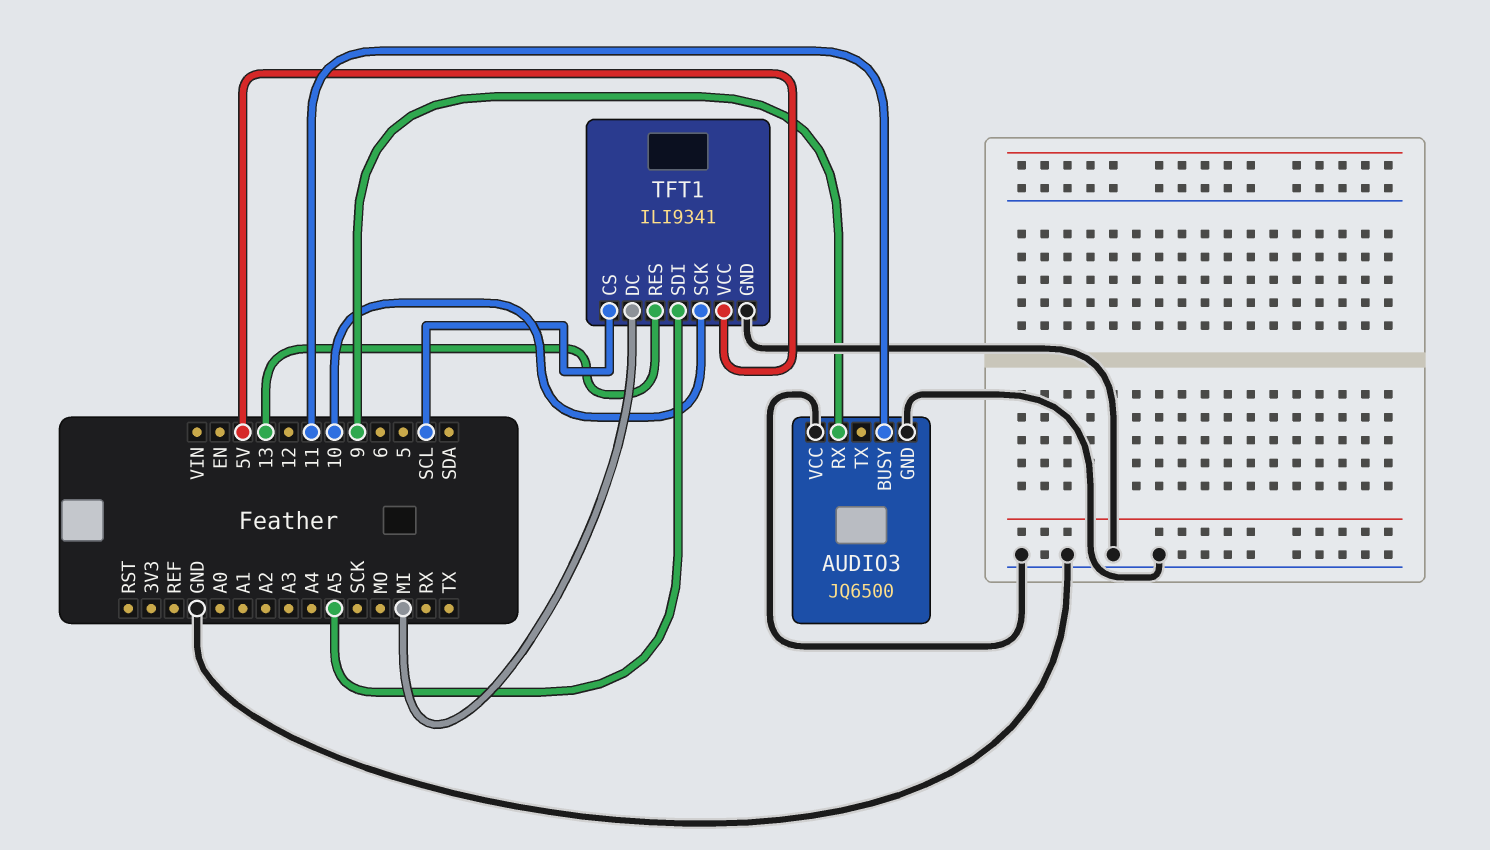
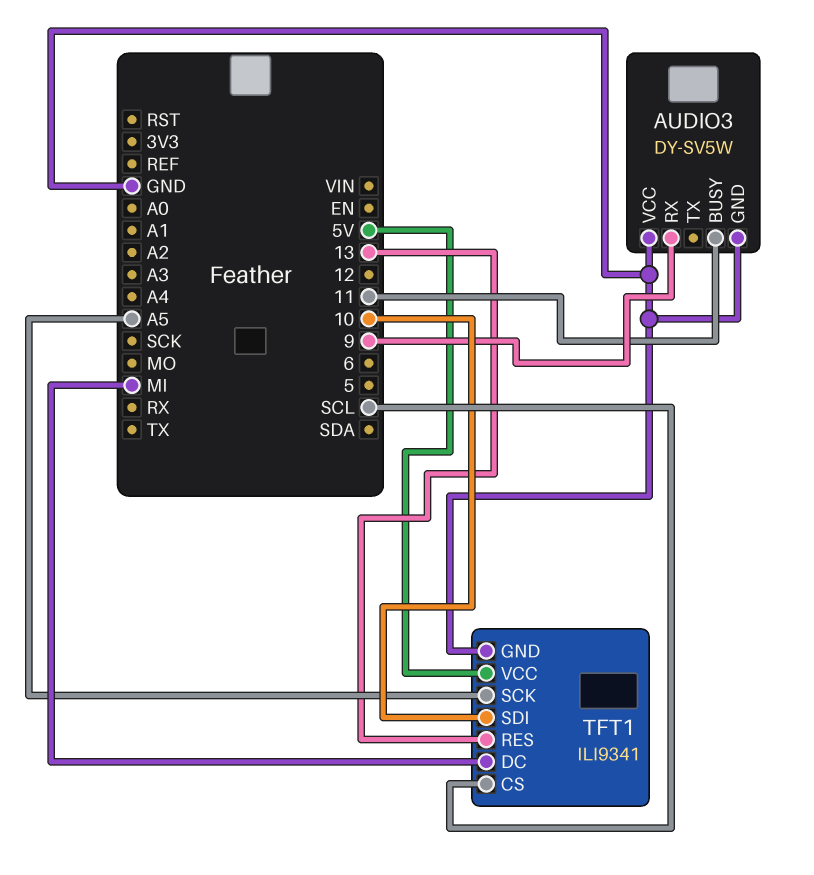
AUDIO3: JQ6500 -> DY-SV5W
TFT1 pin SCK: 10 -> A5
TFT1 pin SDI: A5 -> 10

